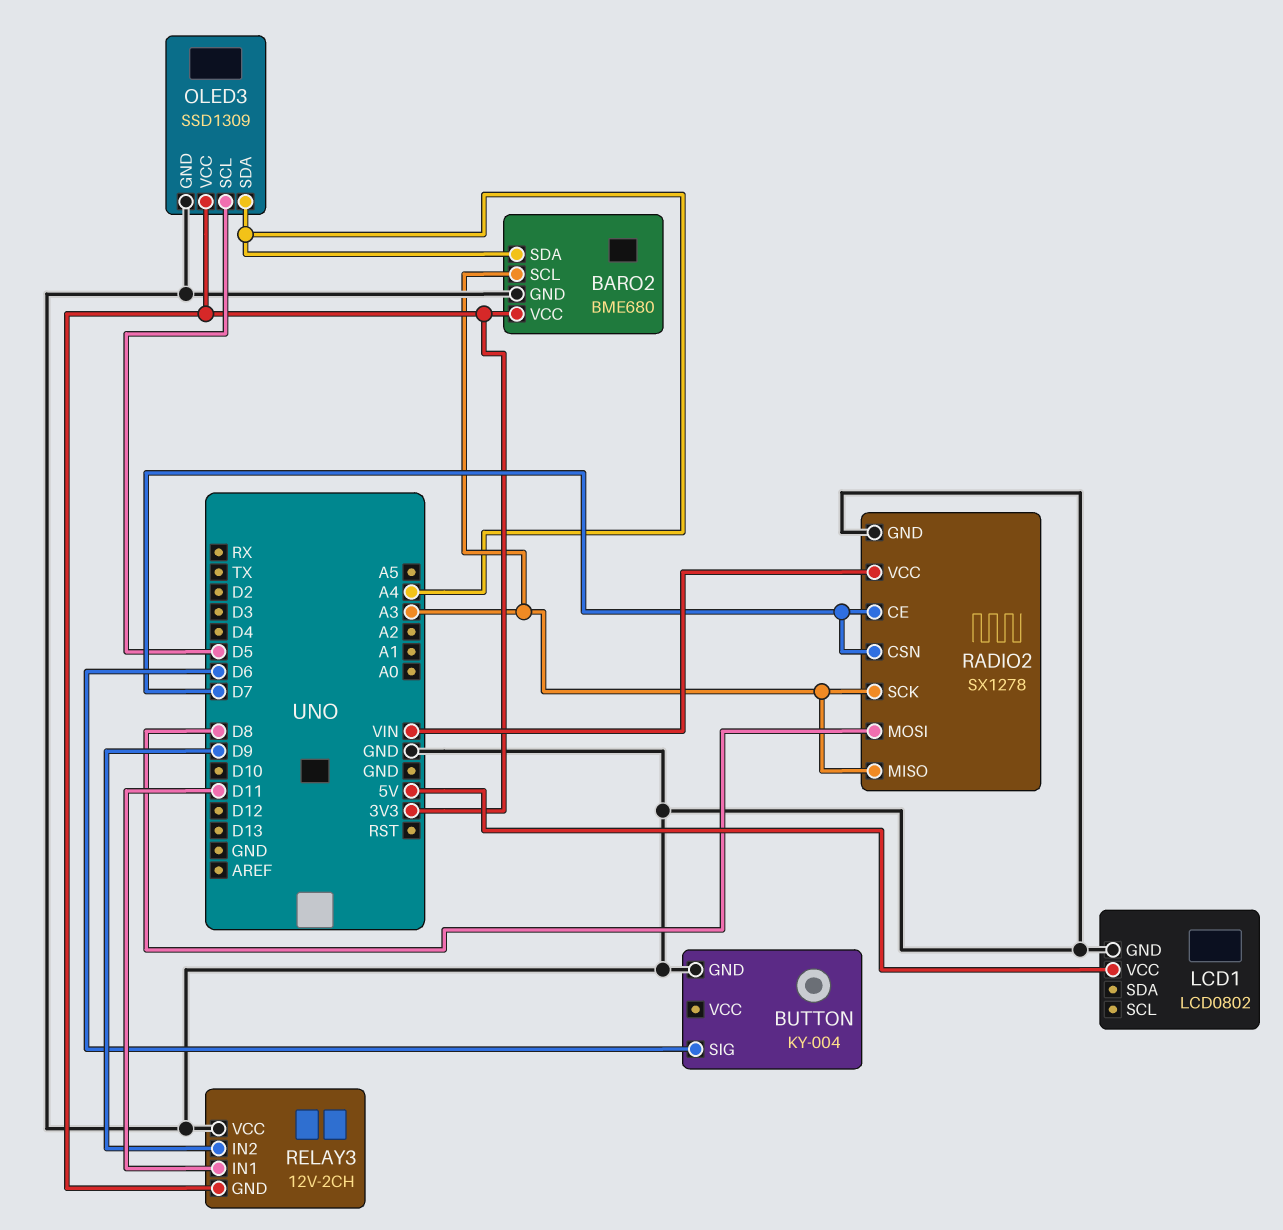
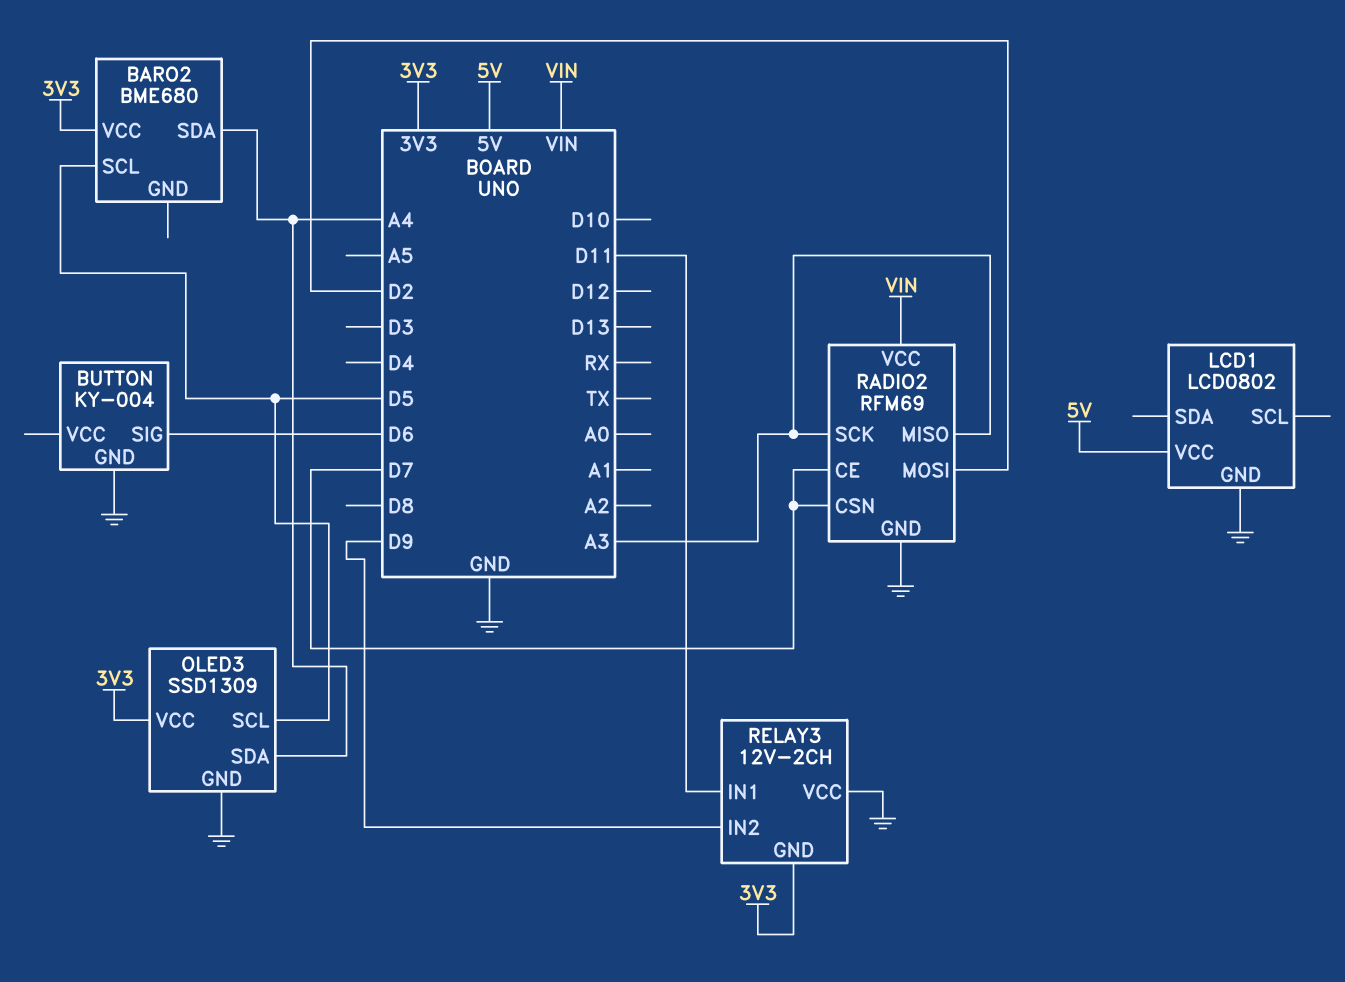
BARO2 pin GND: GND -> none
BARO2 pin SCL: A3 -> D5
RADIO2: SX1278 -> RFM69
RADIO2 pin MOSI: D8 -> D2

